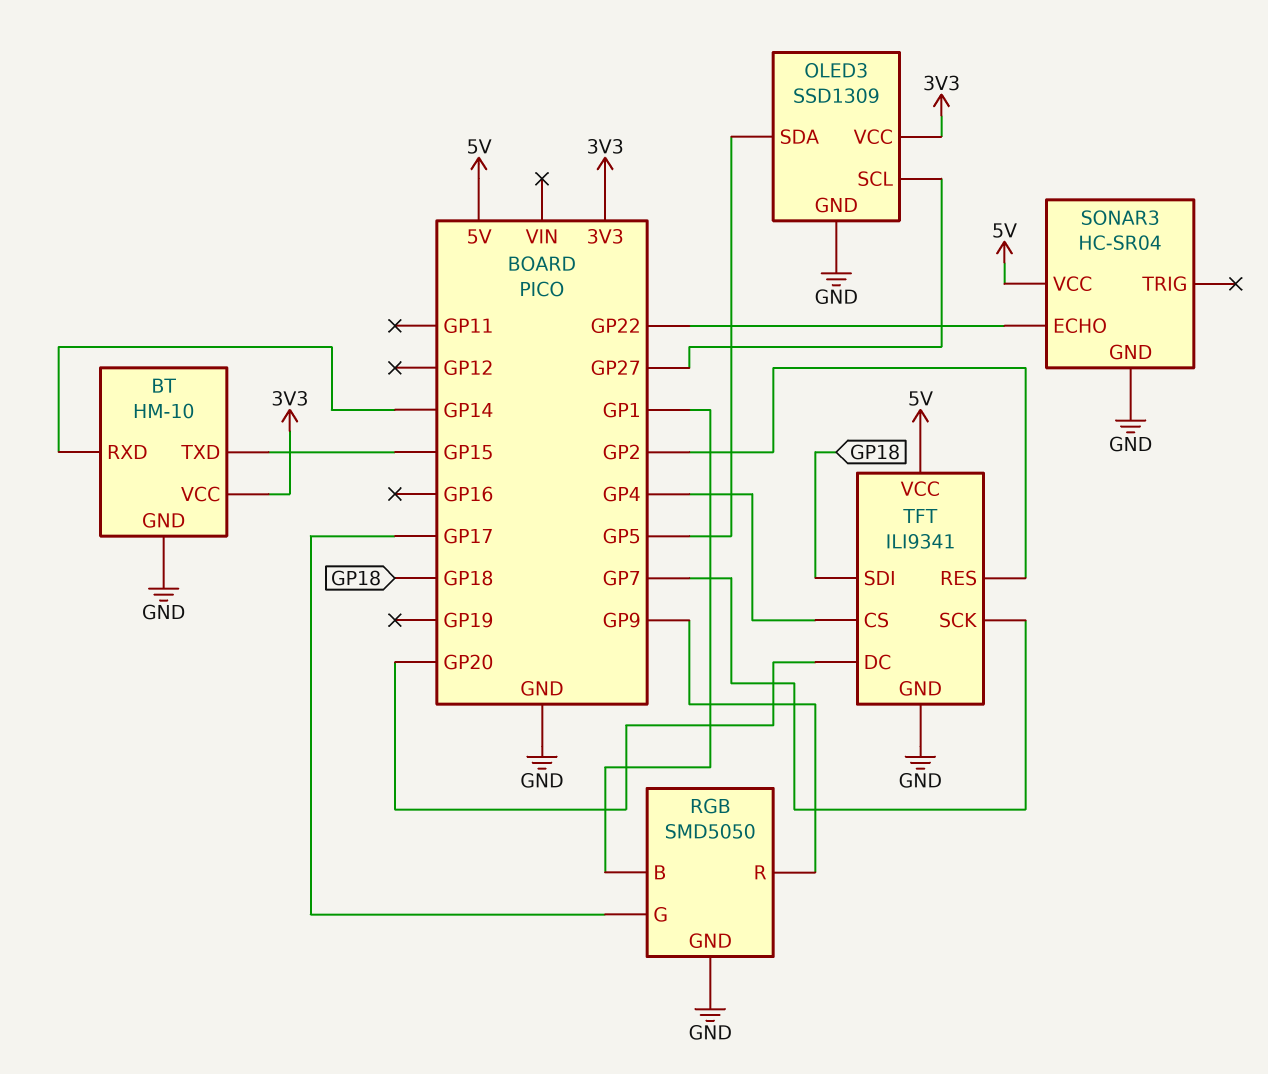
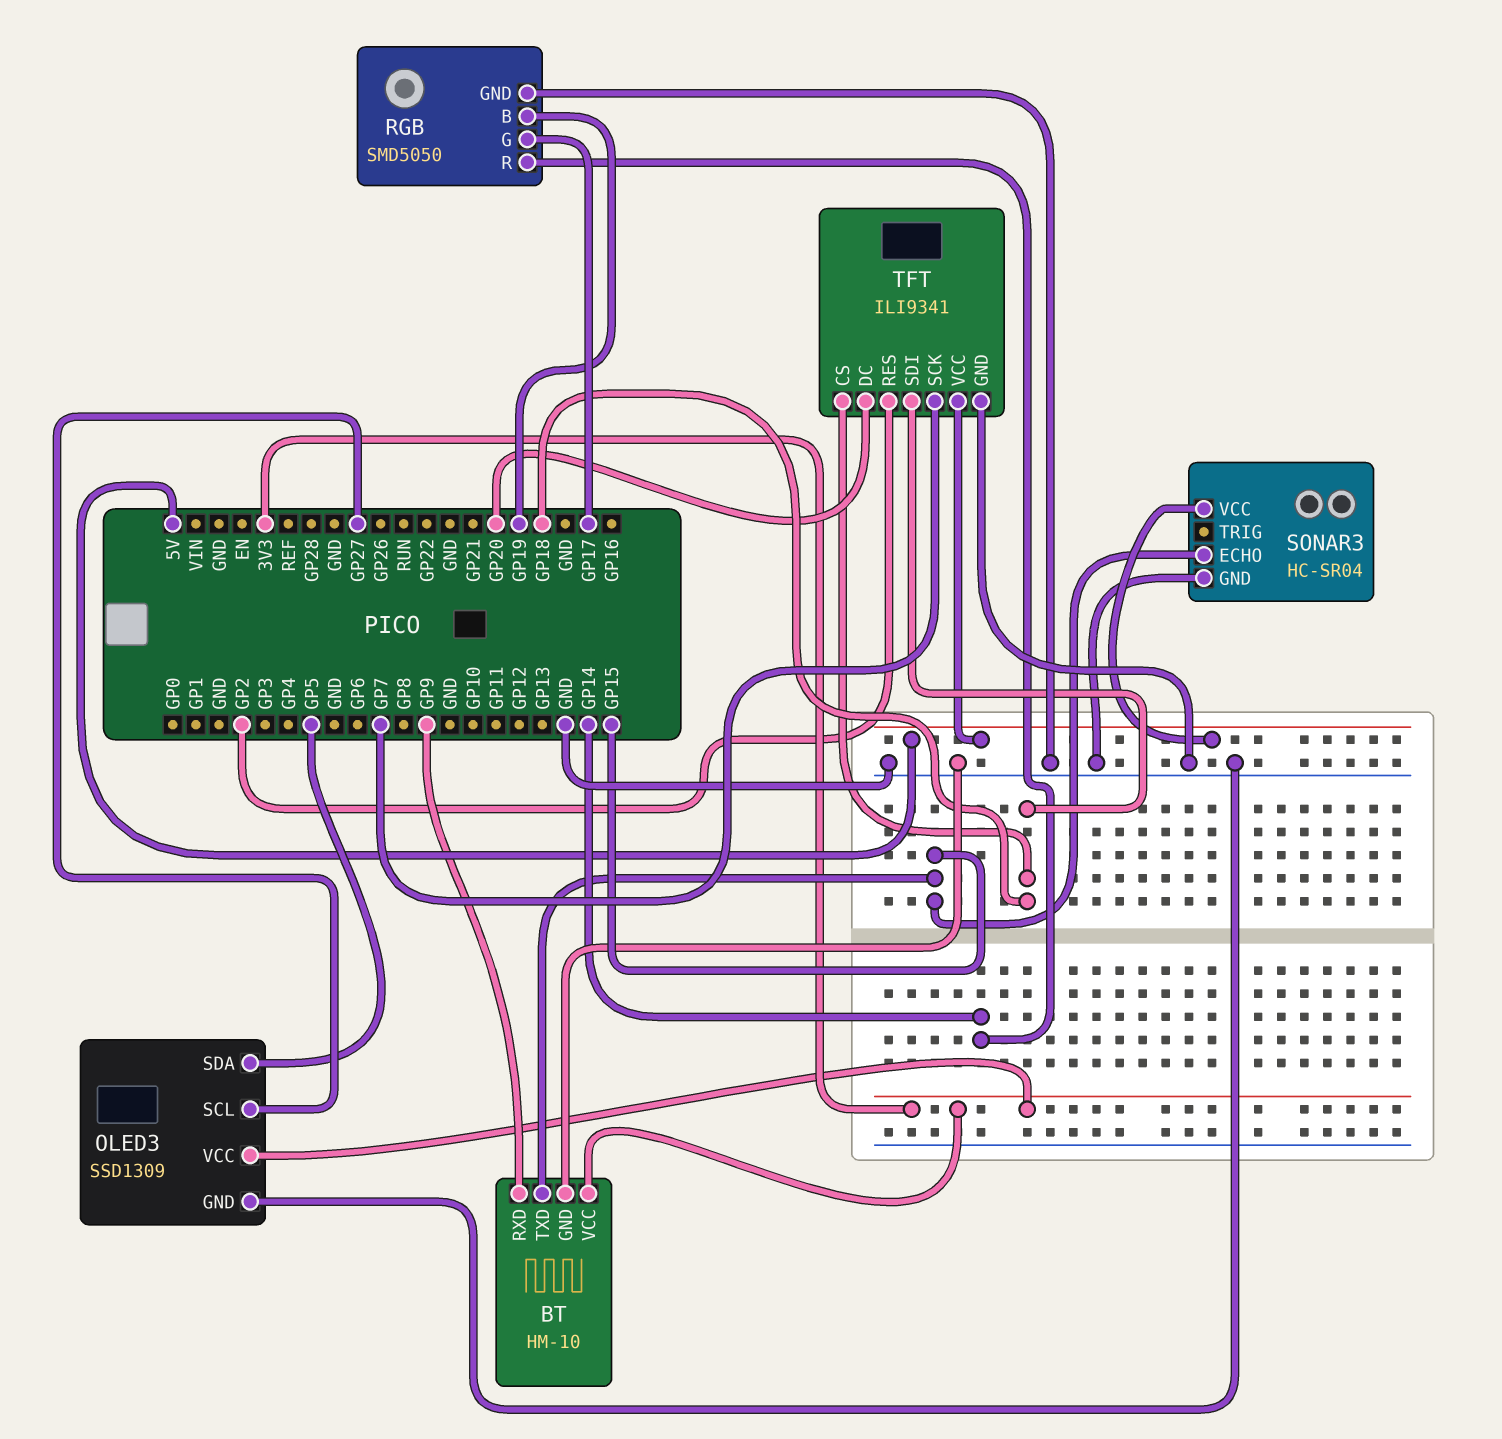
BT pin RXD: GP14 -> GP9
RGB pin B: GP1 -> GP19
RGB pin R: GP9 -> GP14
SONAR3 pin ECHO: GP22 -> GP15
TFT pin CS: GP4 -> GP18

